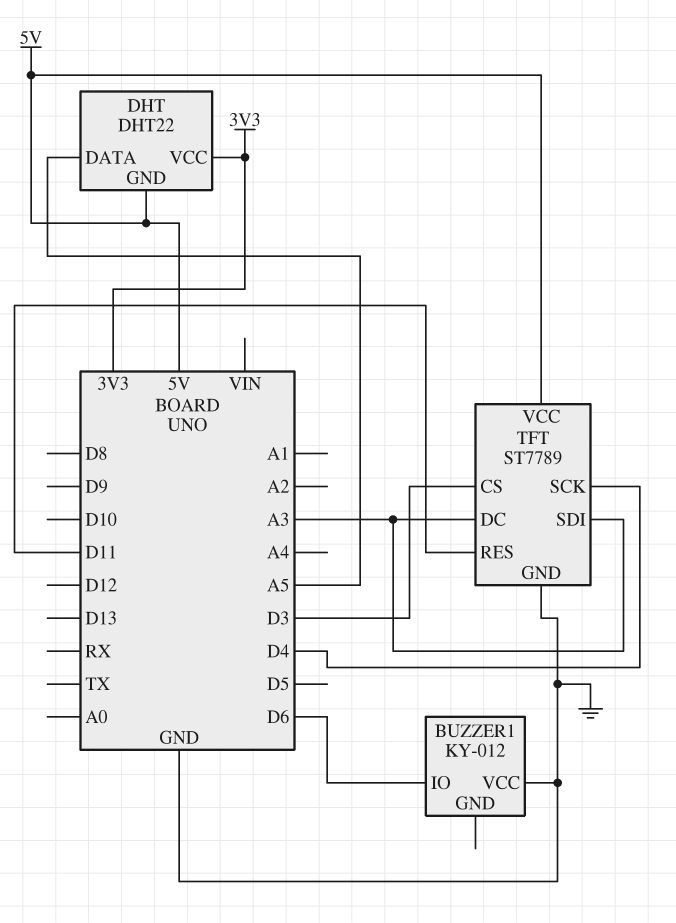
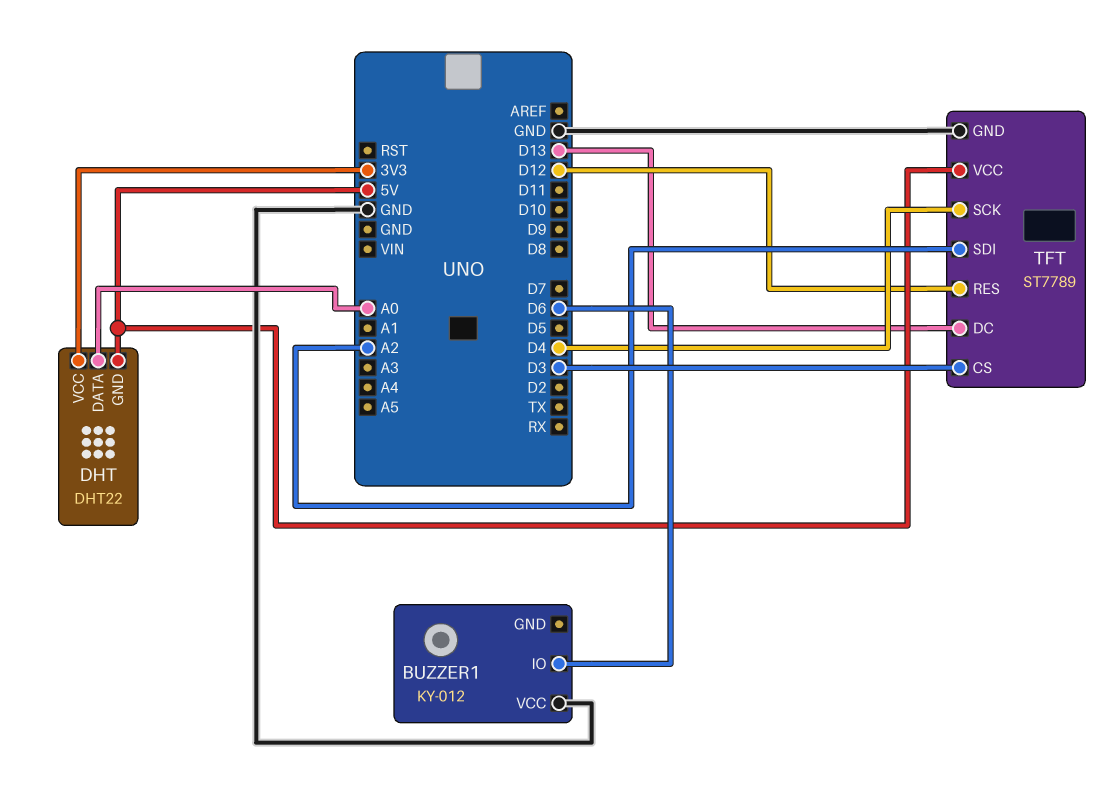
DHT pin DATA: A5 -> A0
TFT pin DC: A3 -> D13
TFT pin RES: D11 -> D12
TFT pin SDI: A3 -> A2

